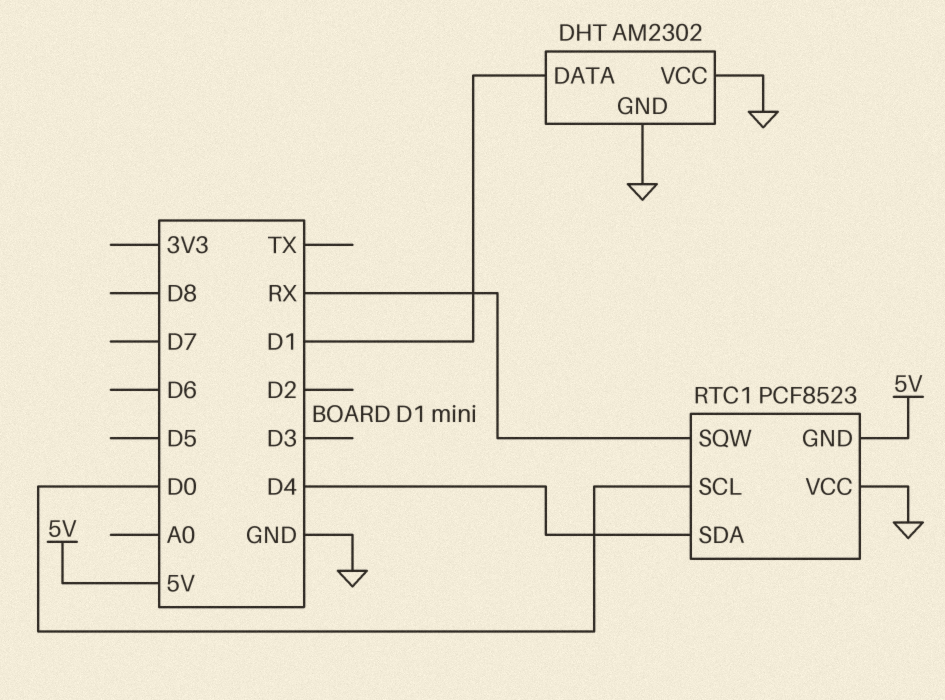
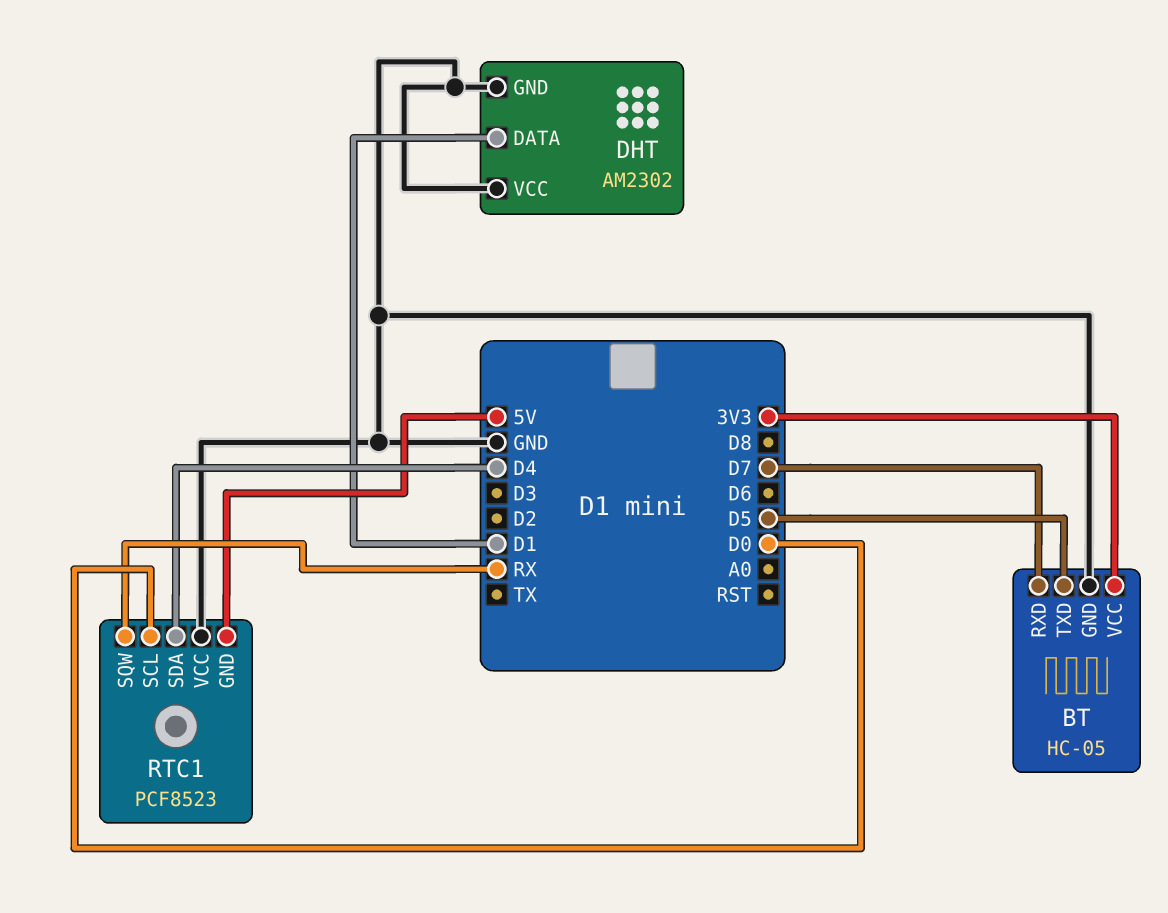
BT: none -> HC-05
BT pin GND: none -> GND
BT pin RXD: none -> D7
BT pin TXD: none -> D5
BT pin VCC: none -> 3V3

